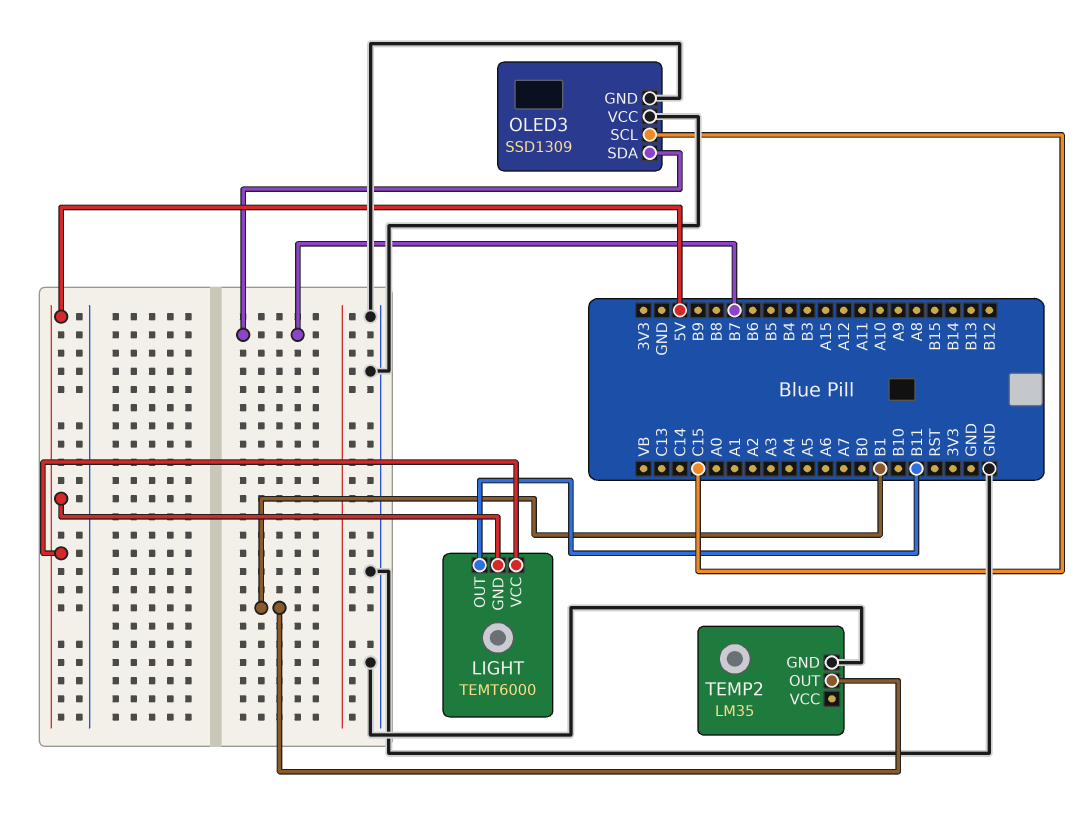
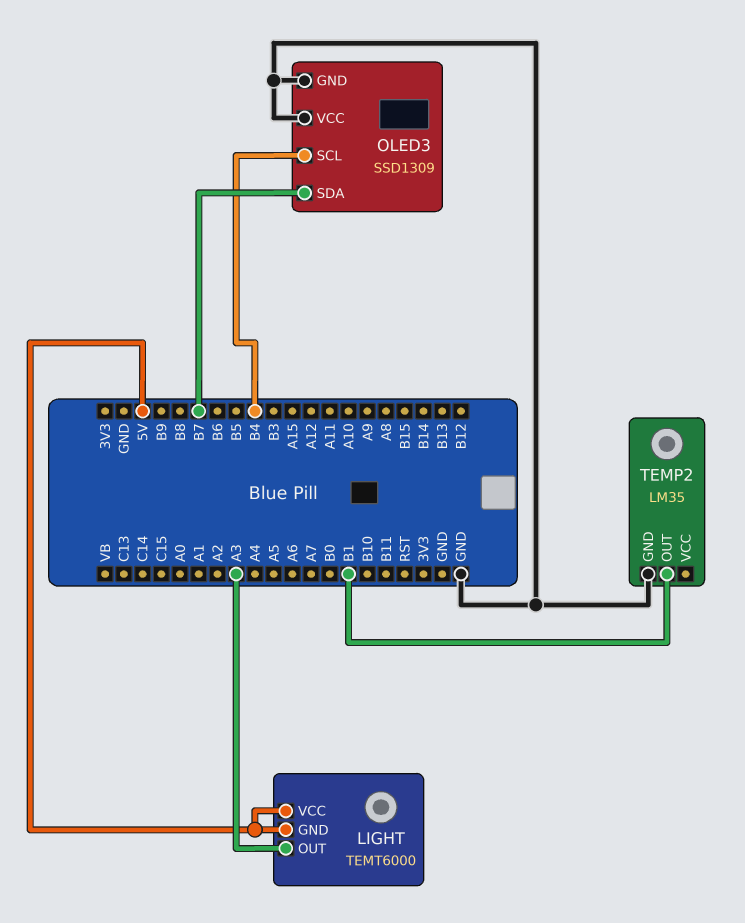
LIGHT pin OUT: B11 -> A3
OLED3 pin SCL: C15 -> B4

